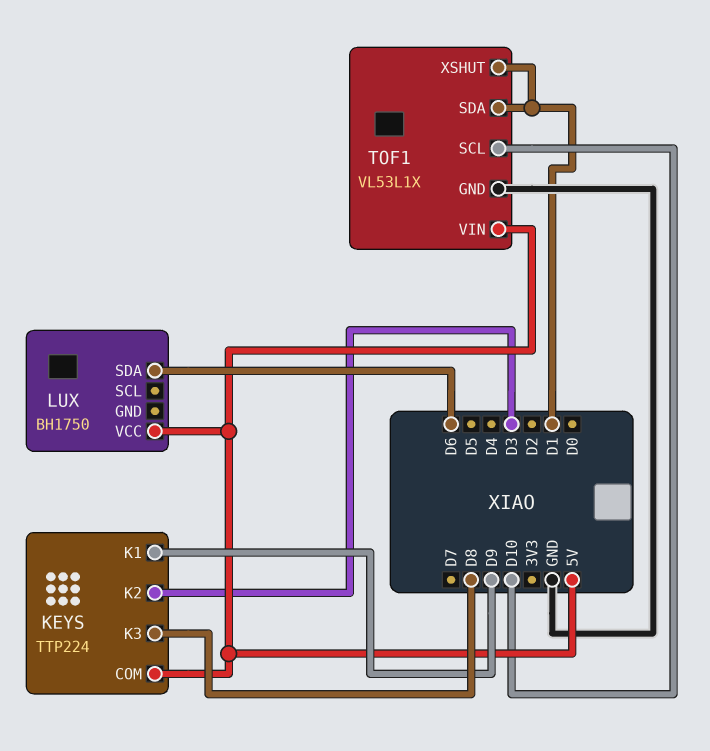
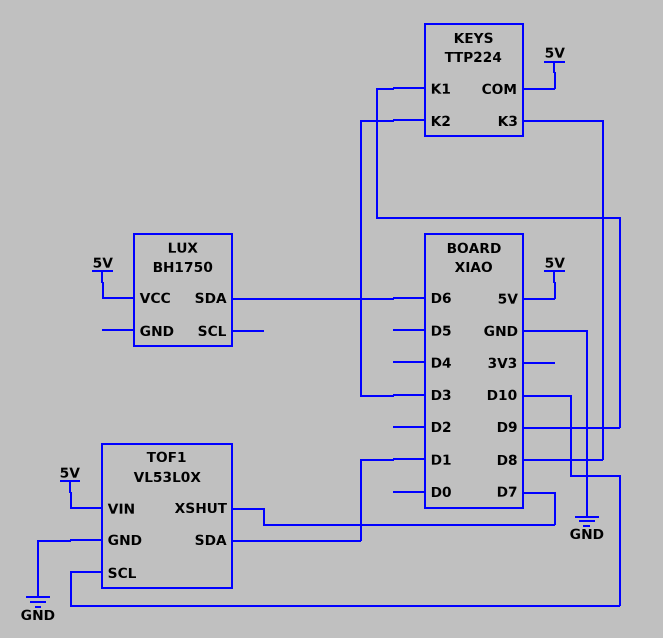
TOF1: VL53L1X -> VL53L0X
TOF1 pin XSHUT: D1 -> D7

